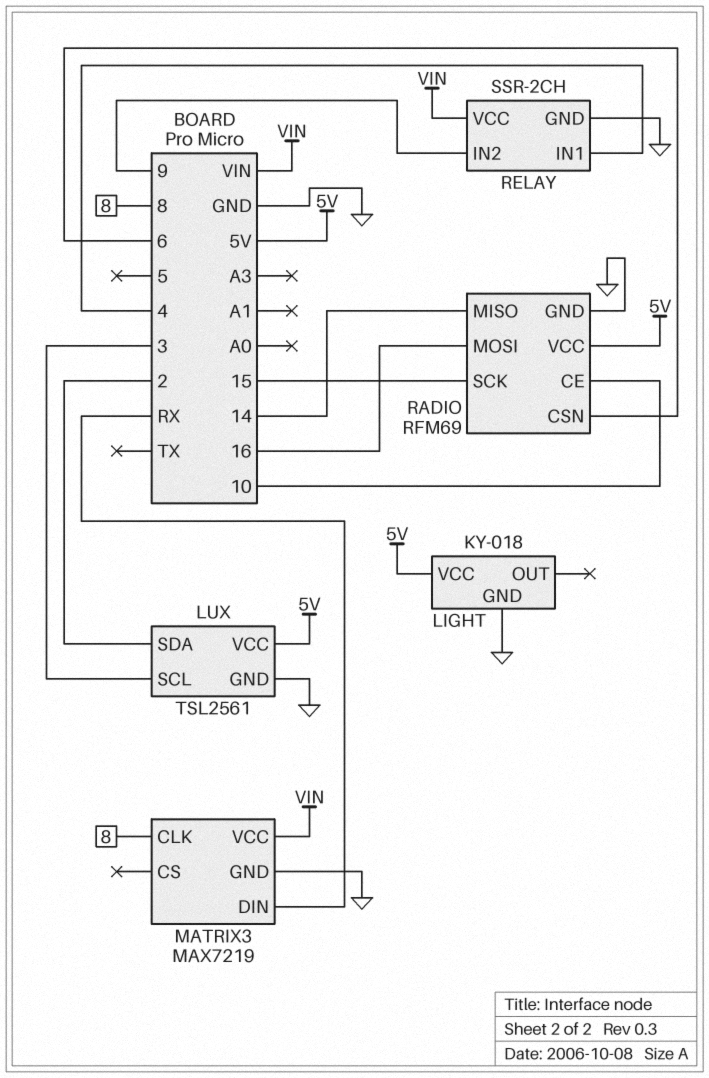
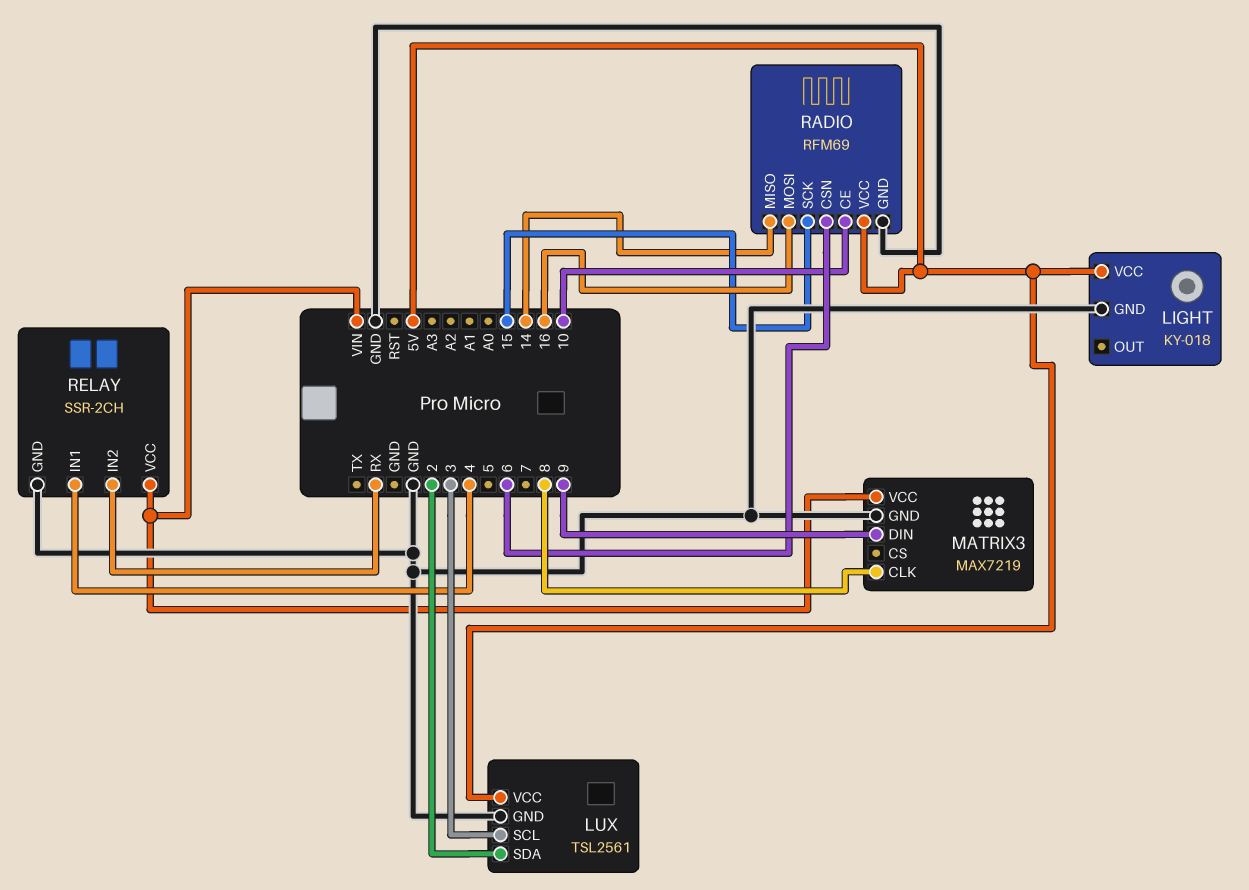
MATRIX3 pin DIN: RX -> 9
RELAY pin IN2: 9 -> RX

